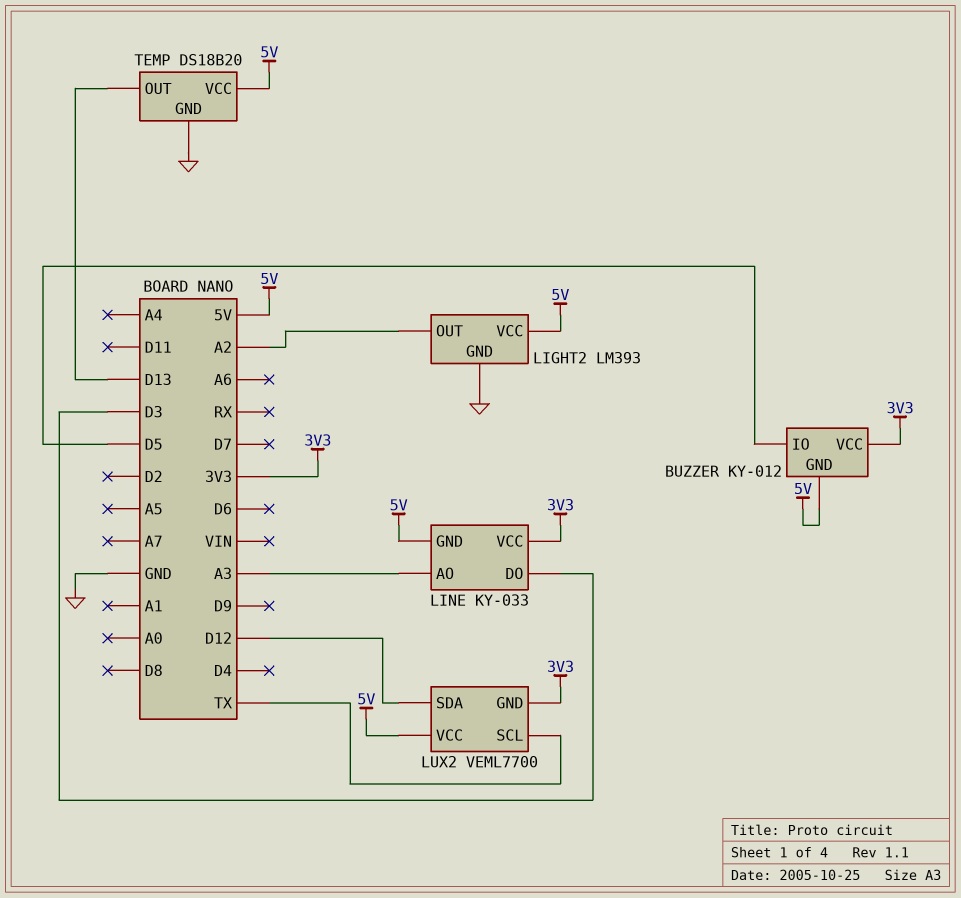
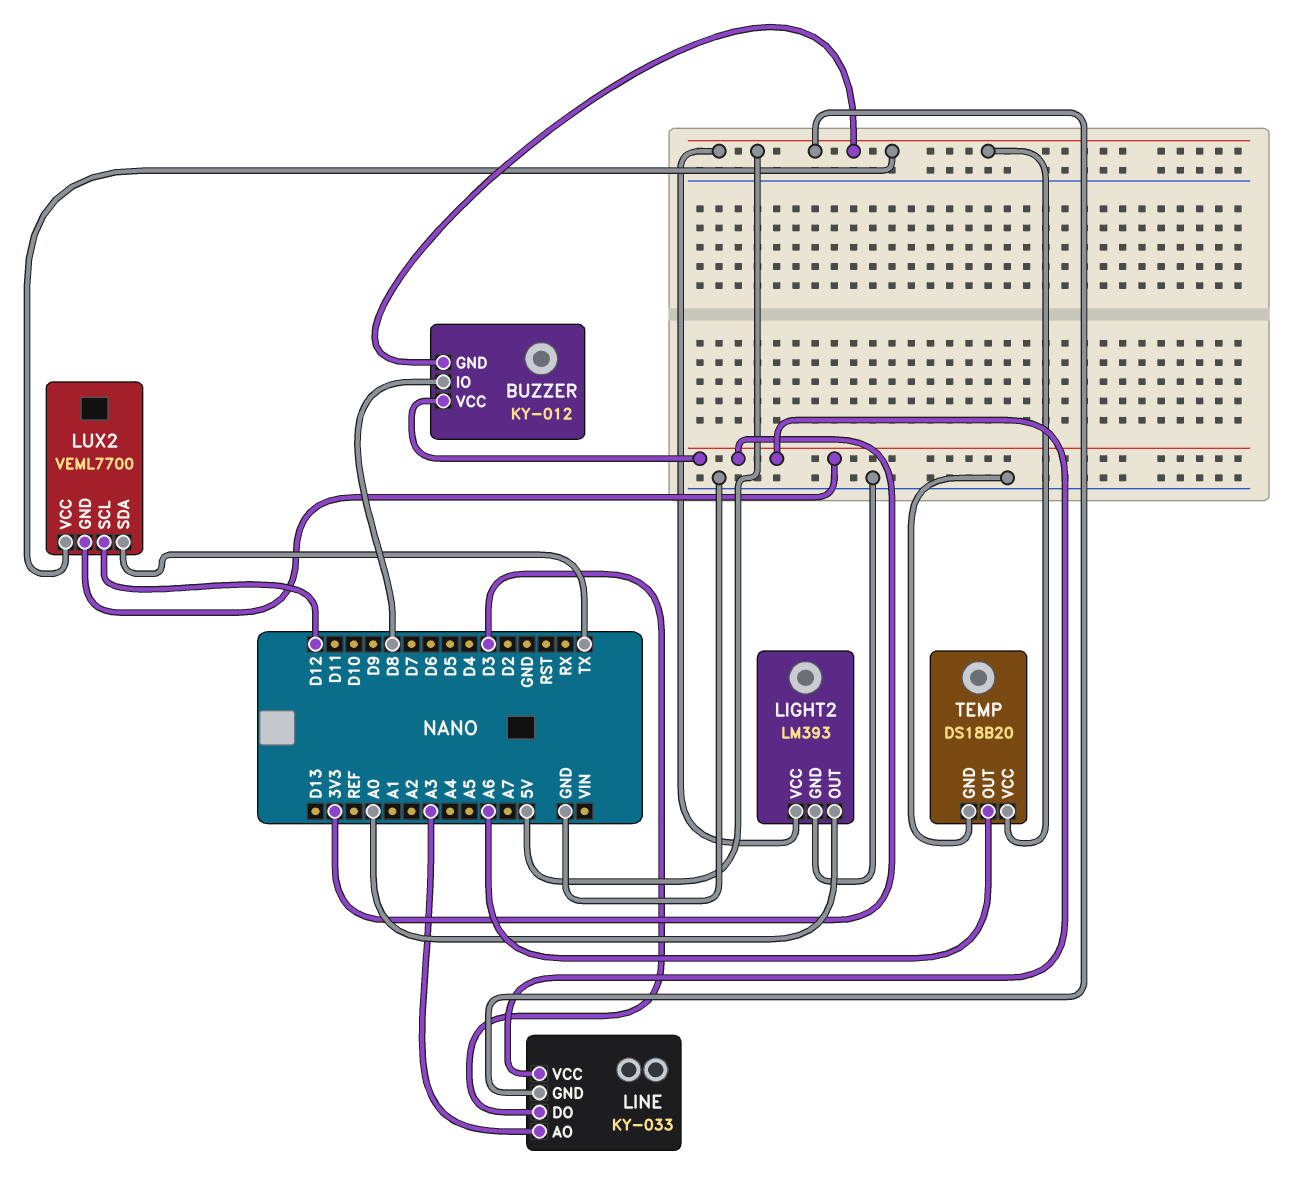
BUZZER pin IO: D5 -> D8
LIGHT2 pin OUT: A2 -> A0
LUX2 pin SCL: TX -> D12
LUX2 pin SDA: D12 -> TX
TEMP pin OUT: D13 -> A6

